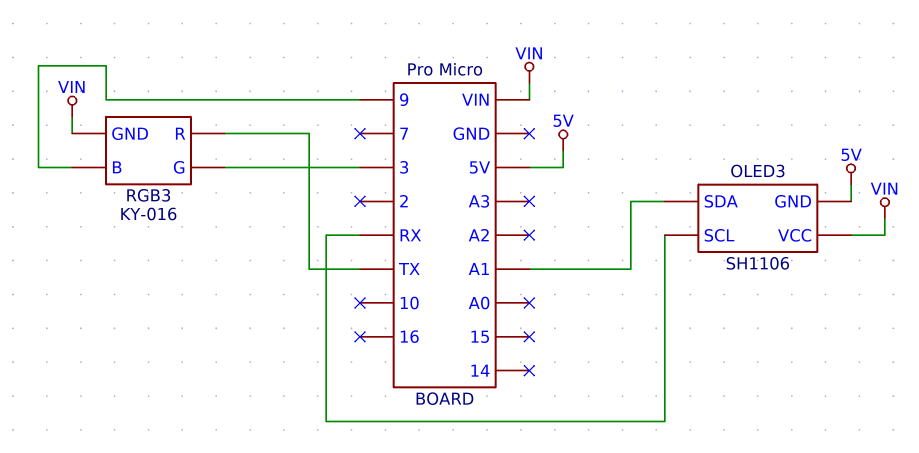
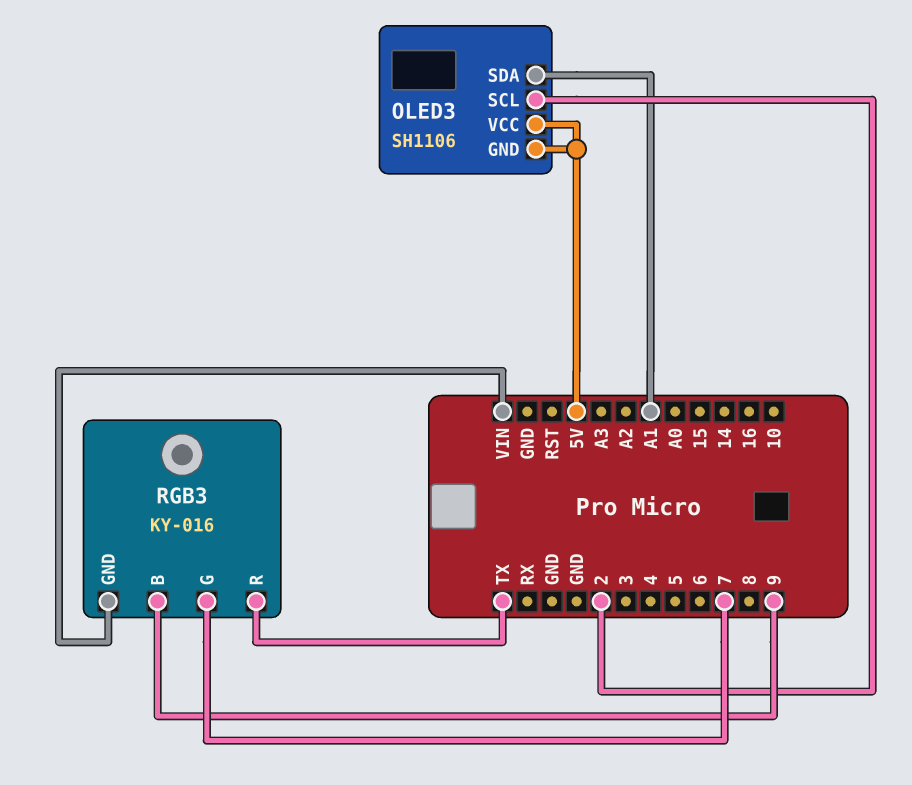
OLED3 pin SCL: RX -> 2
OLED3 pin VCC: VIN -> 5V
RGB3 pin G: 3 -> 7

